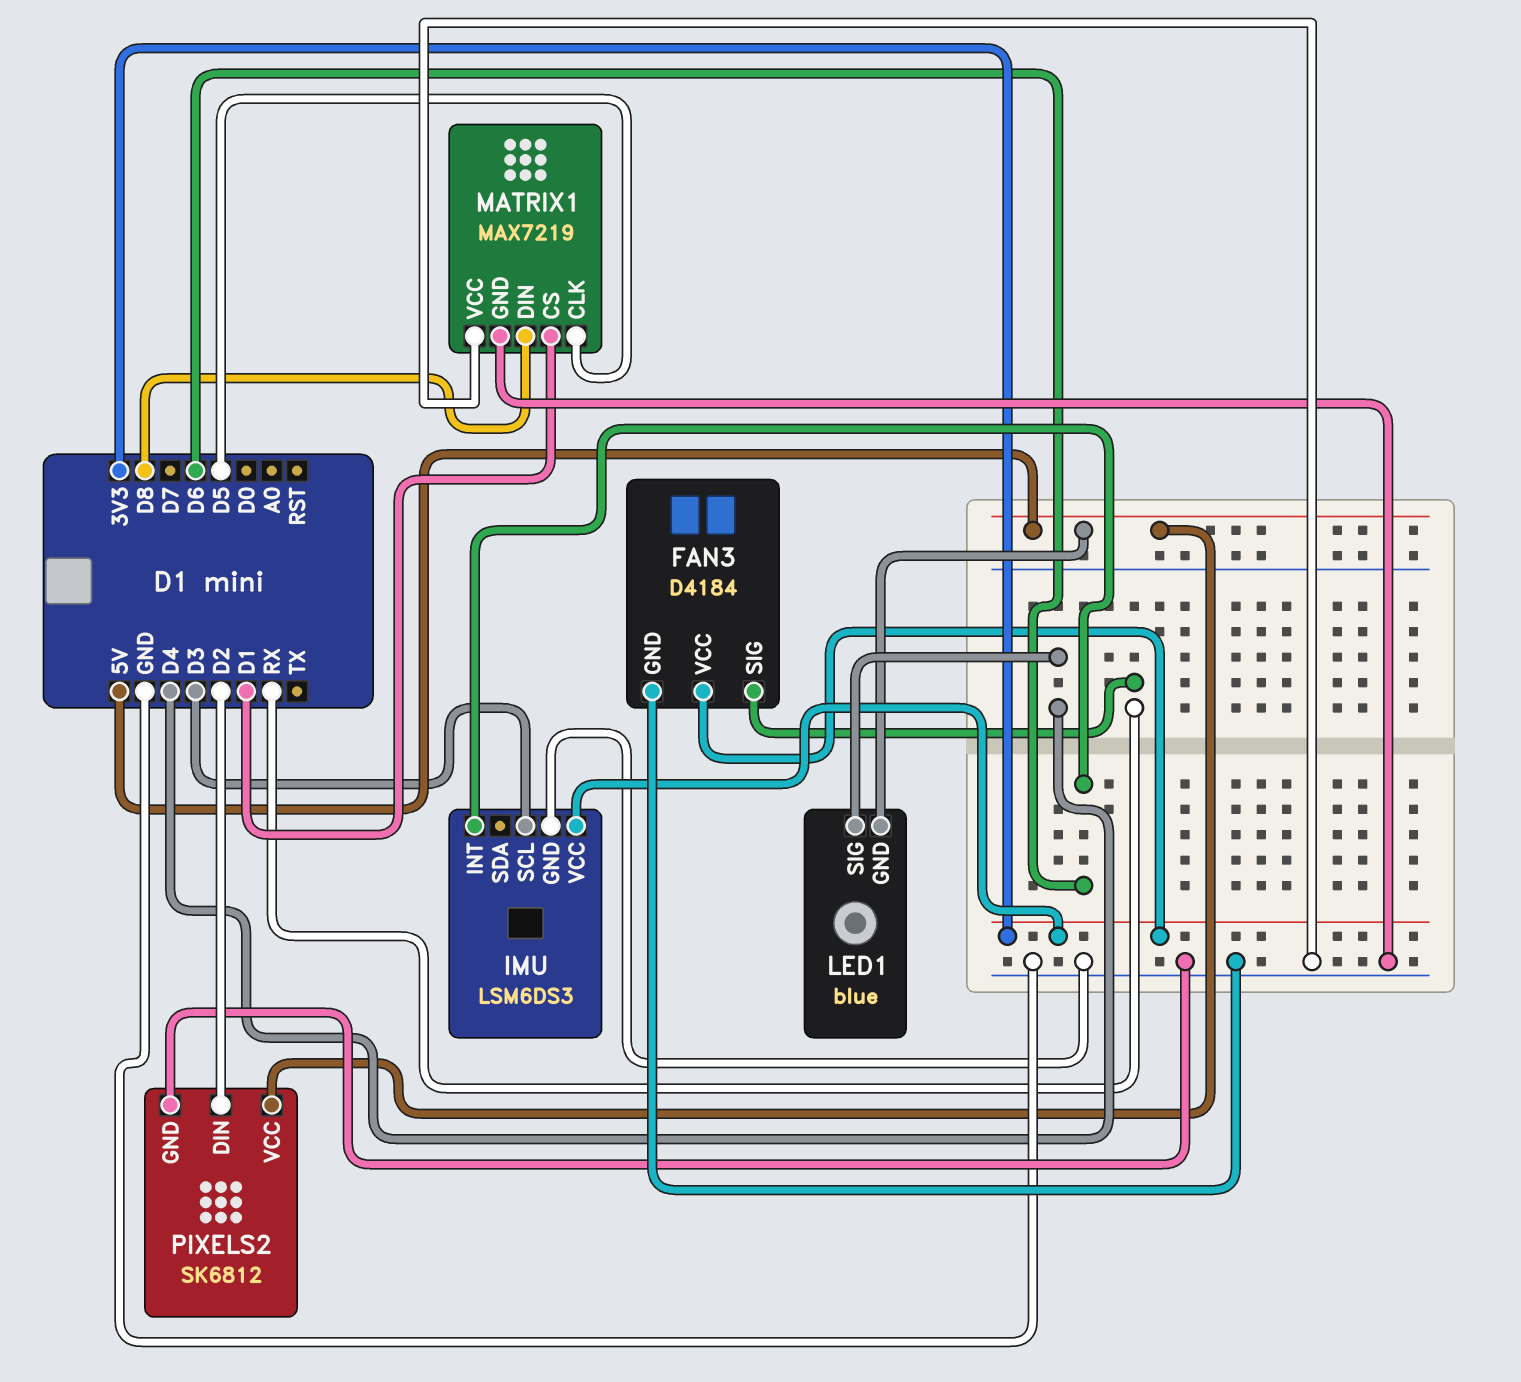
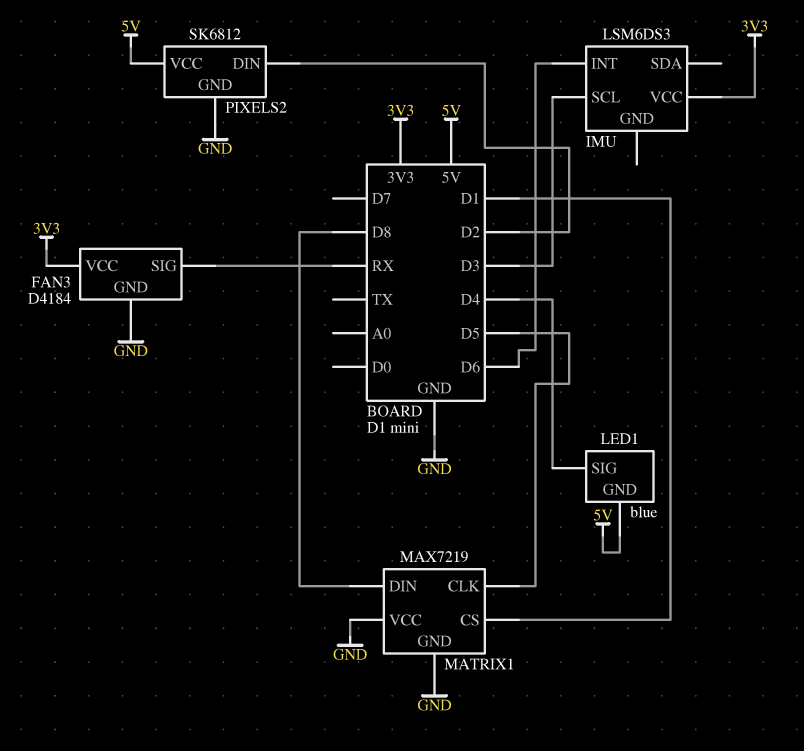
IMU pin GND: GND -> none

